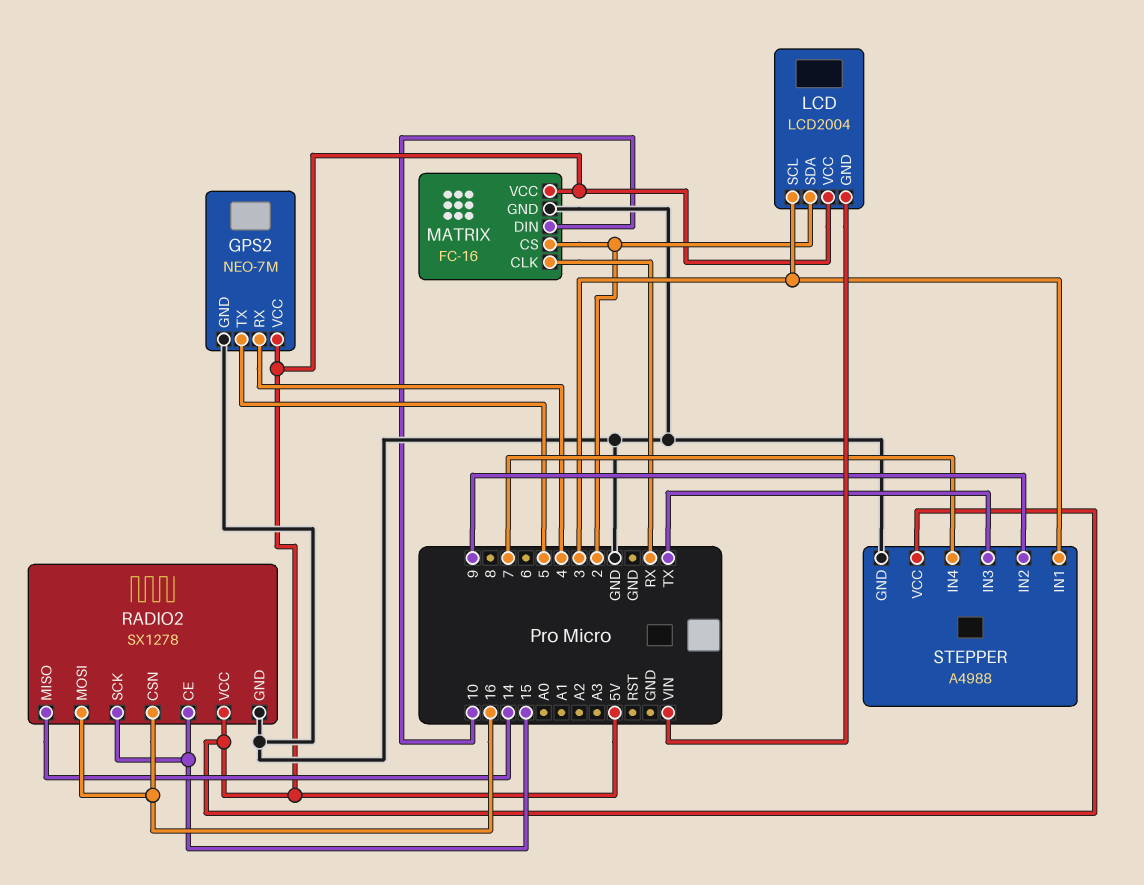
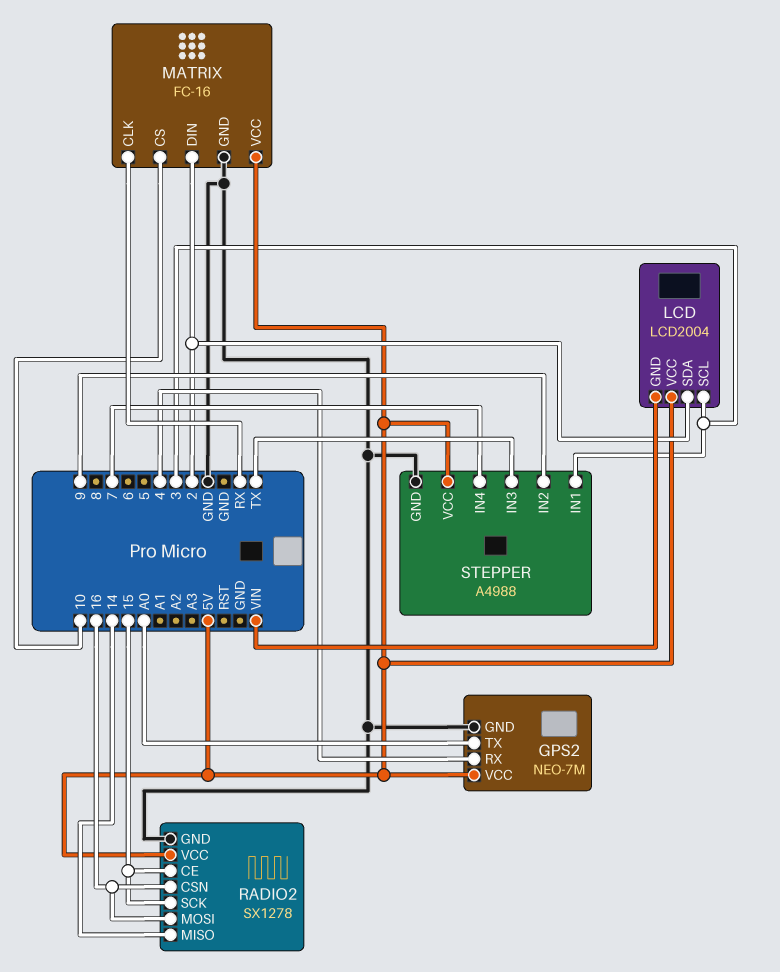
GPS2 pin TX: 5 -> A0
MATRIX pin CS: 2 -> 10
MATRIX pin DIN: 10 -> 2

